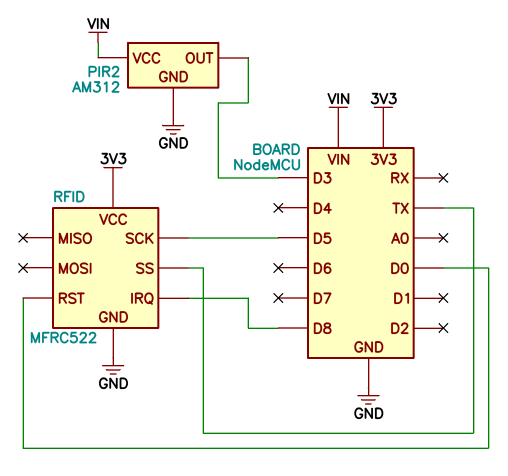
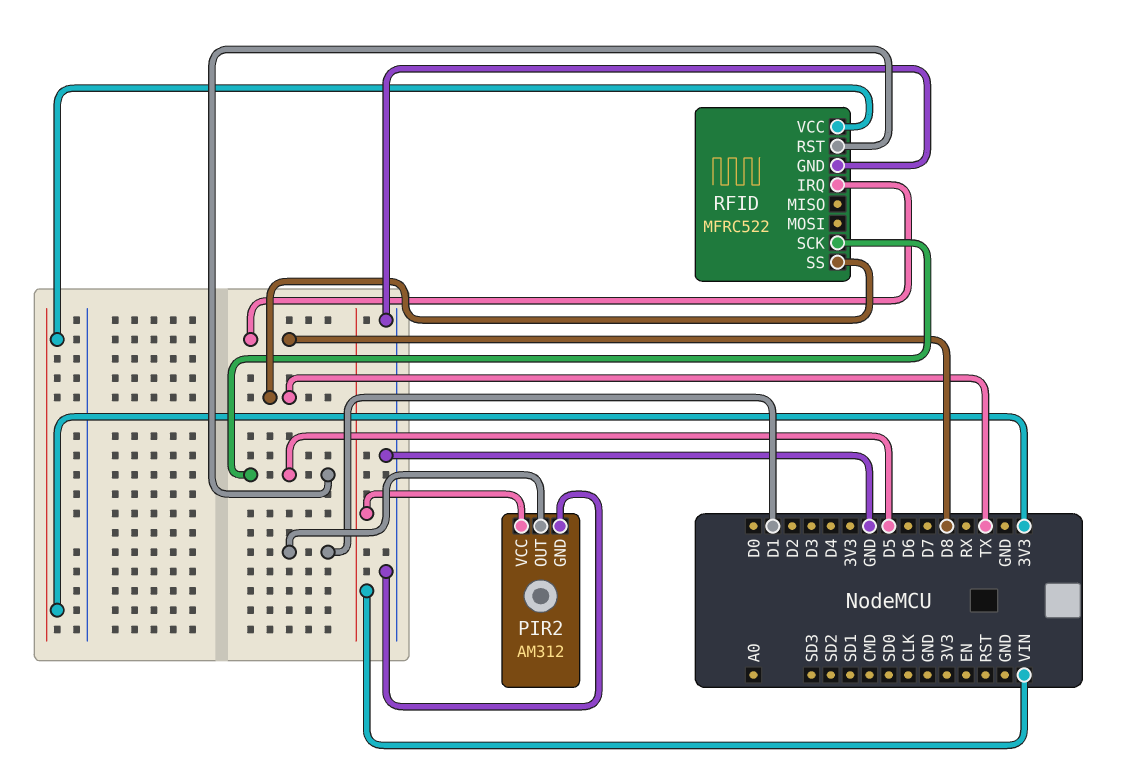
PIR2 pin OUT: D3 -> D1
RFID pin RST: D0 -> D5

